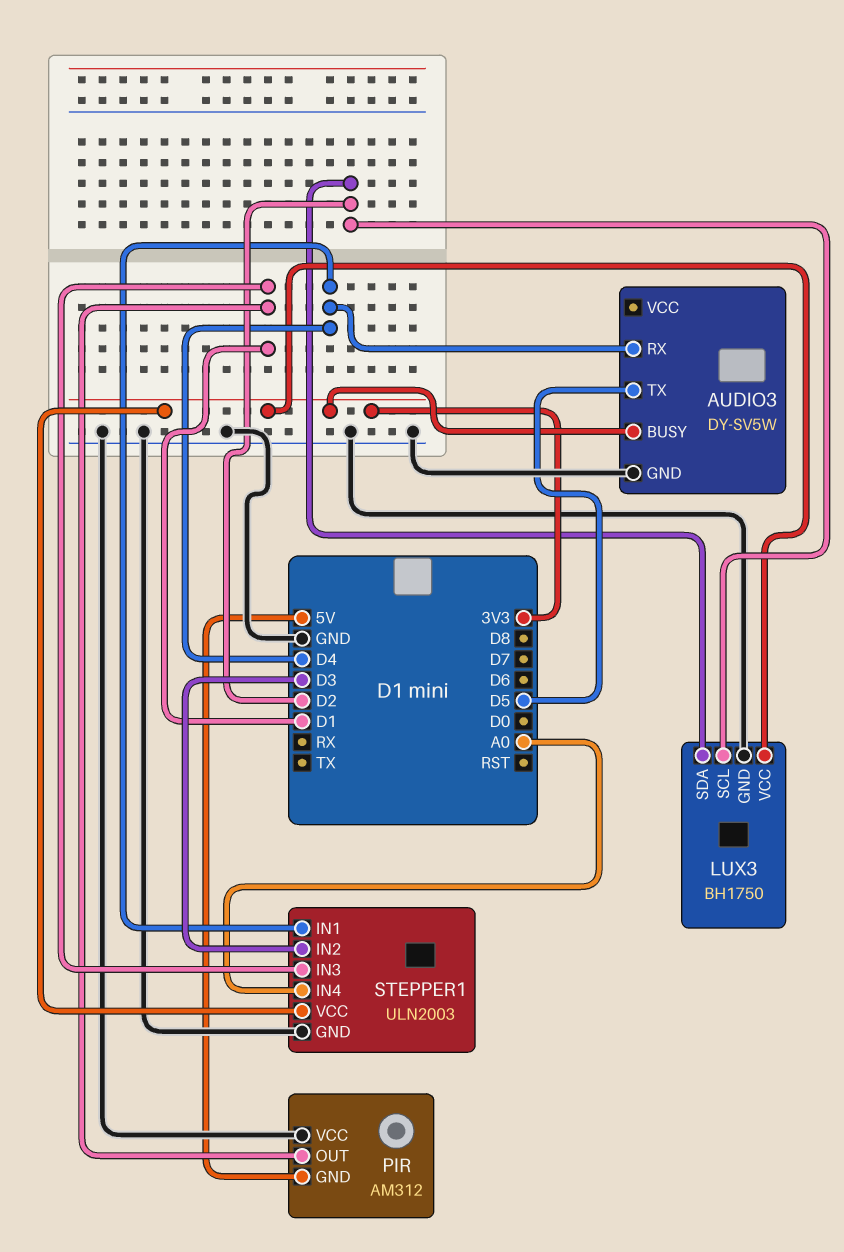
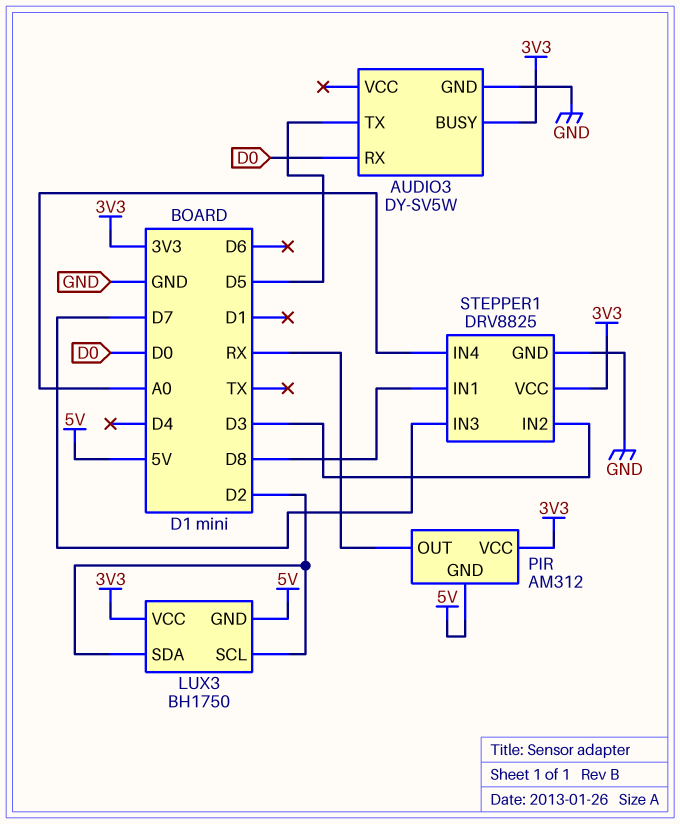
AUDIO3 pin RX: D4 -> D0
LUX3 pin GND: GND -> 5V
PIR pin OUT: D1 -> RX
PIR pin VCC: GND -> 3V3
STEPPER1: ULN2003 -> DRV8825
STEPPER1 pin IN1: D4 -> D8
STEPPER1 pin IN3: D1 -> D7

